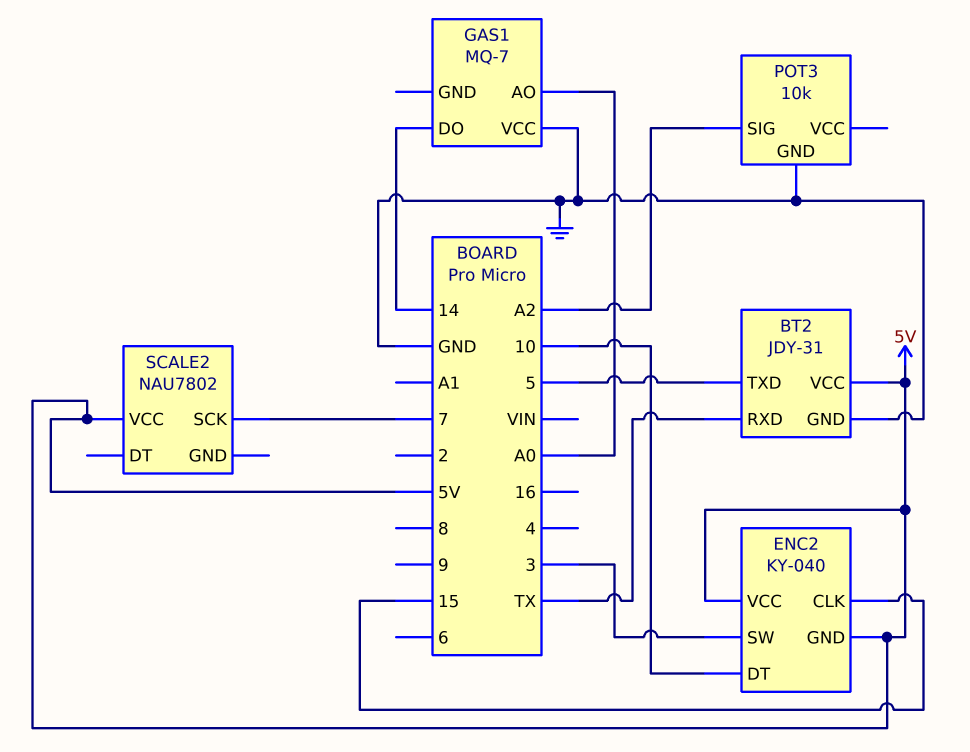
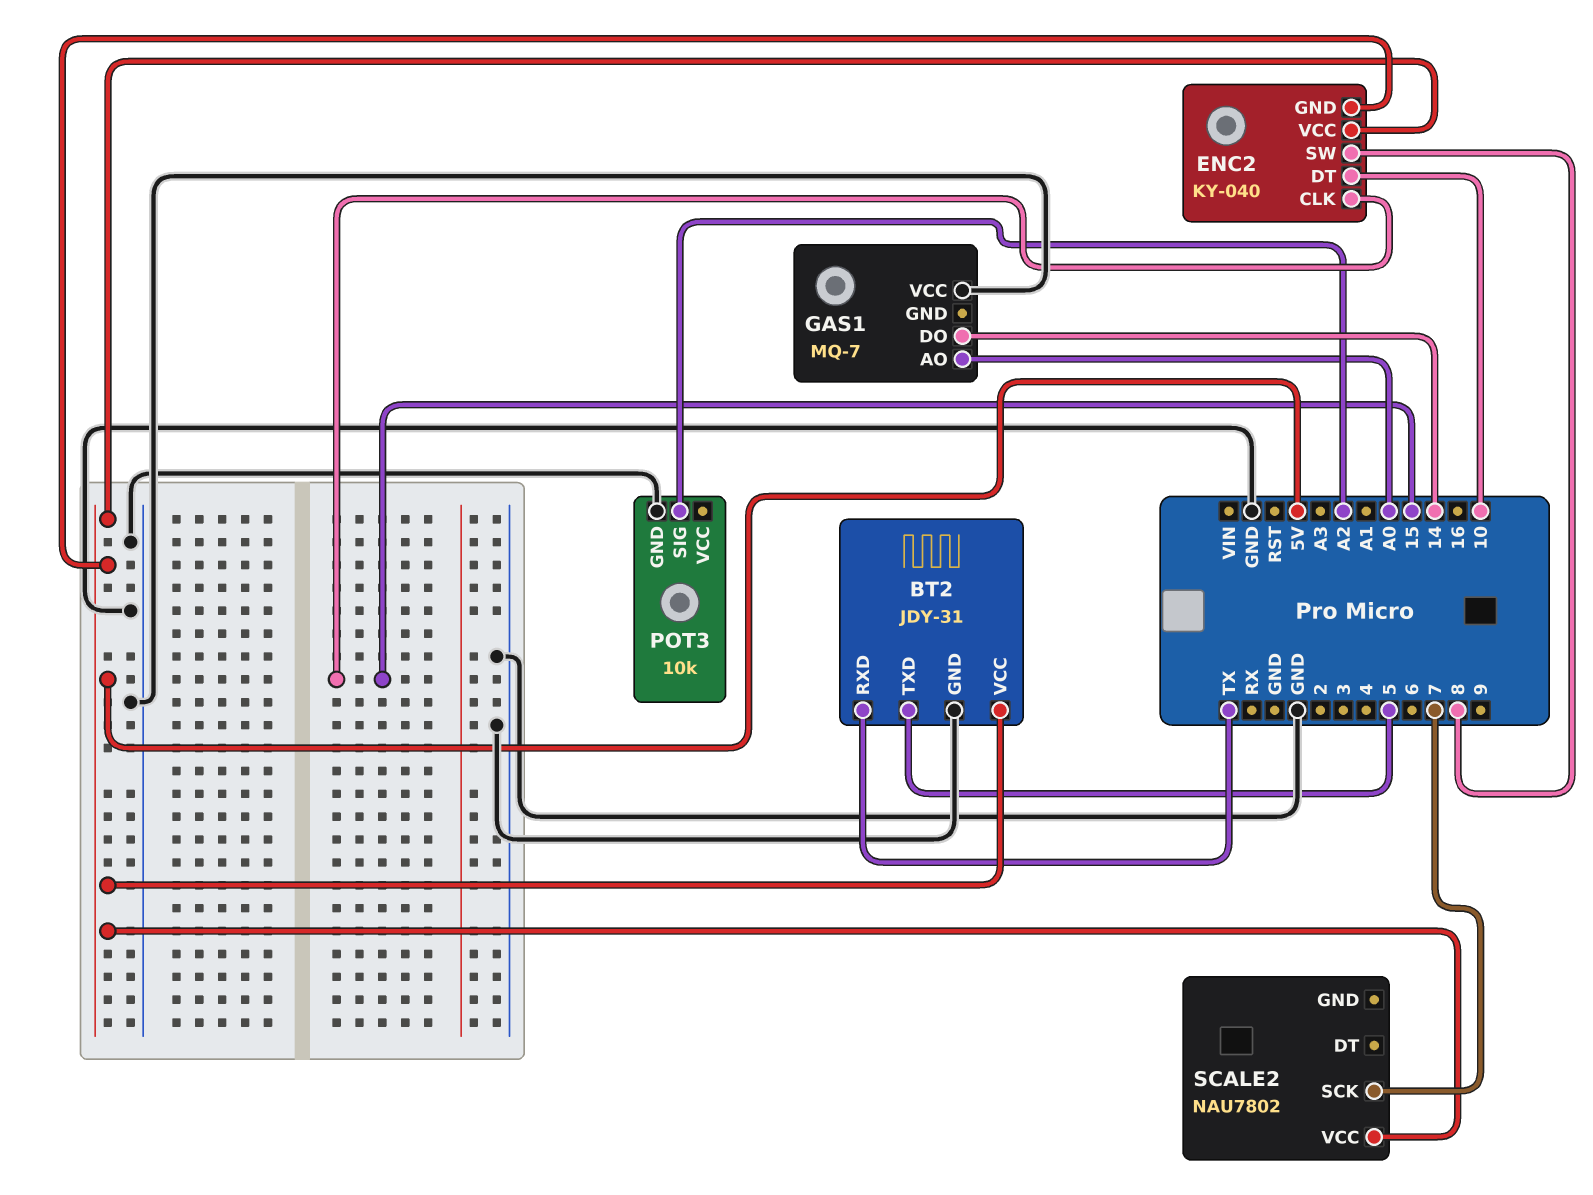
ENC2 pin SW: 3 -> 8

